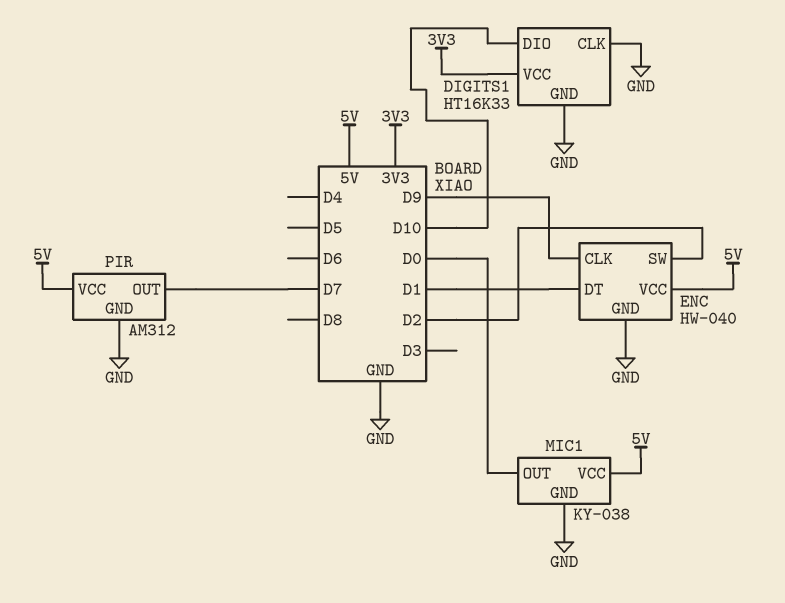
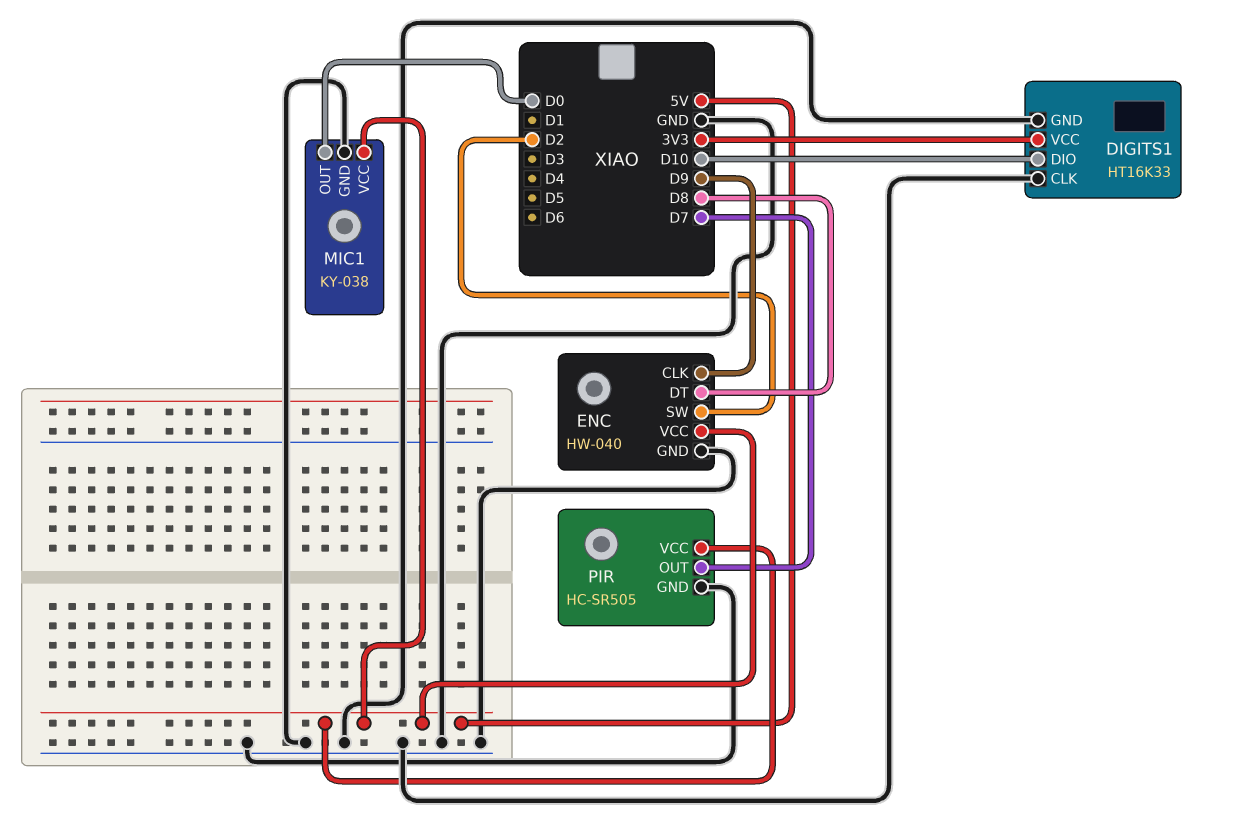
ENC pin DT: D1 -> D8
PIR: AM312 -> HC-SR505

